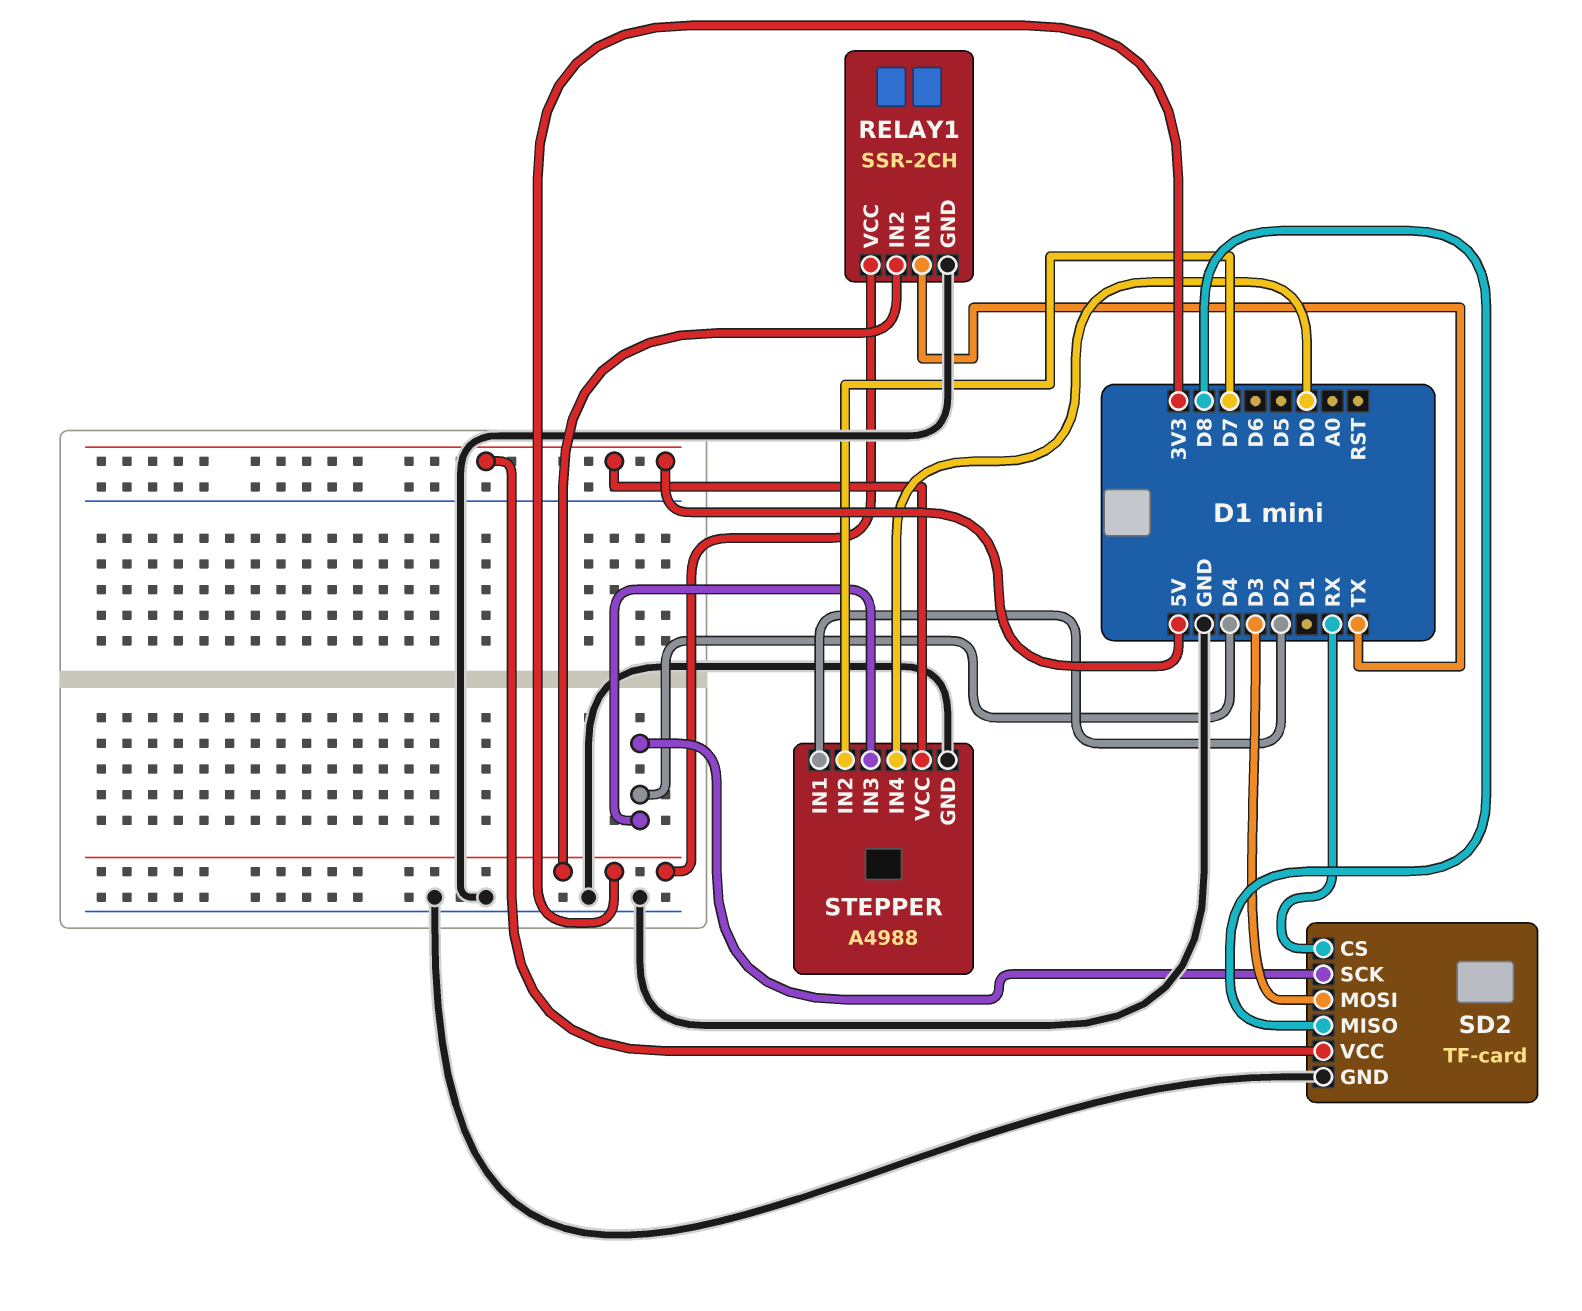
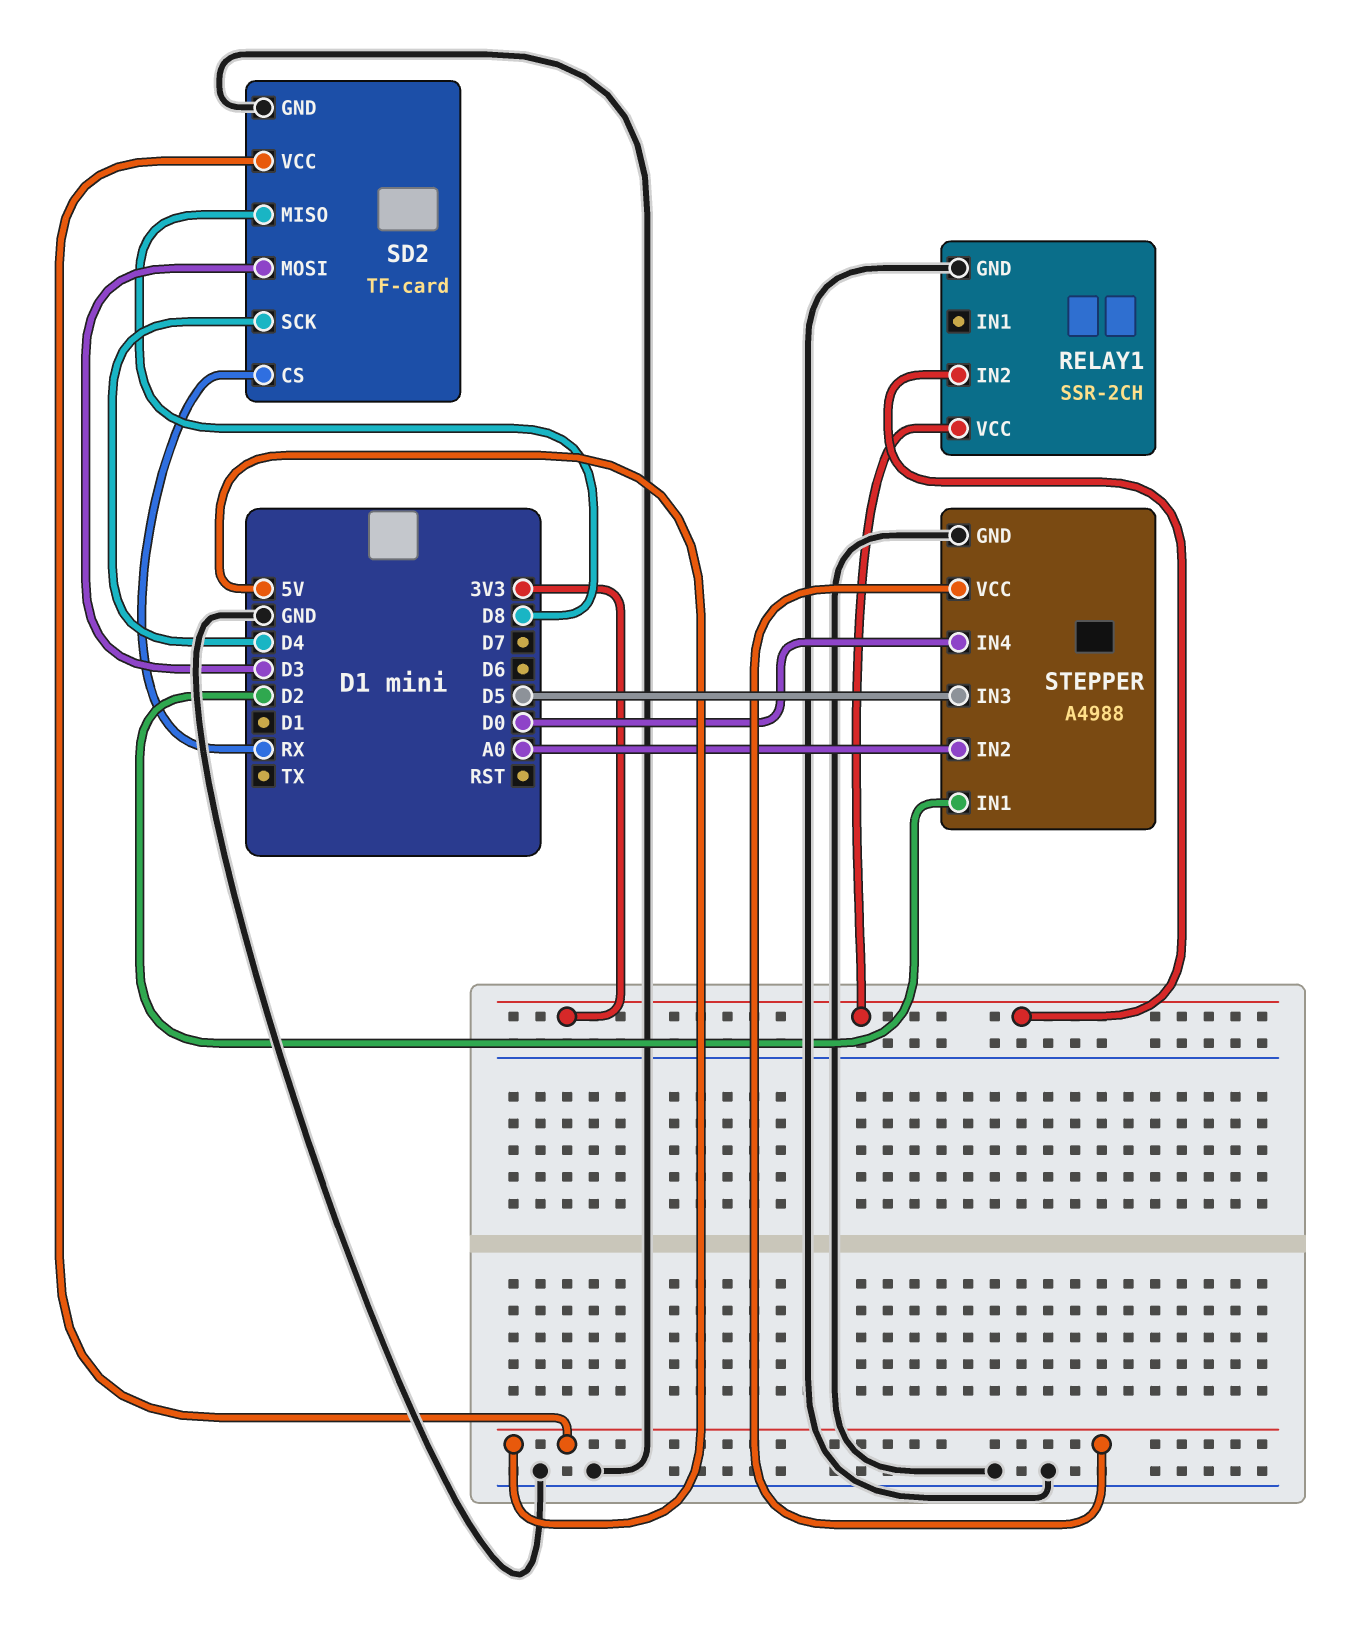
RELAY1 pin IN1: TX -> none
STEPPER pin IN2: D7 -> A0
STEPPER pin IN3: D4 -> D5

